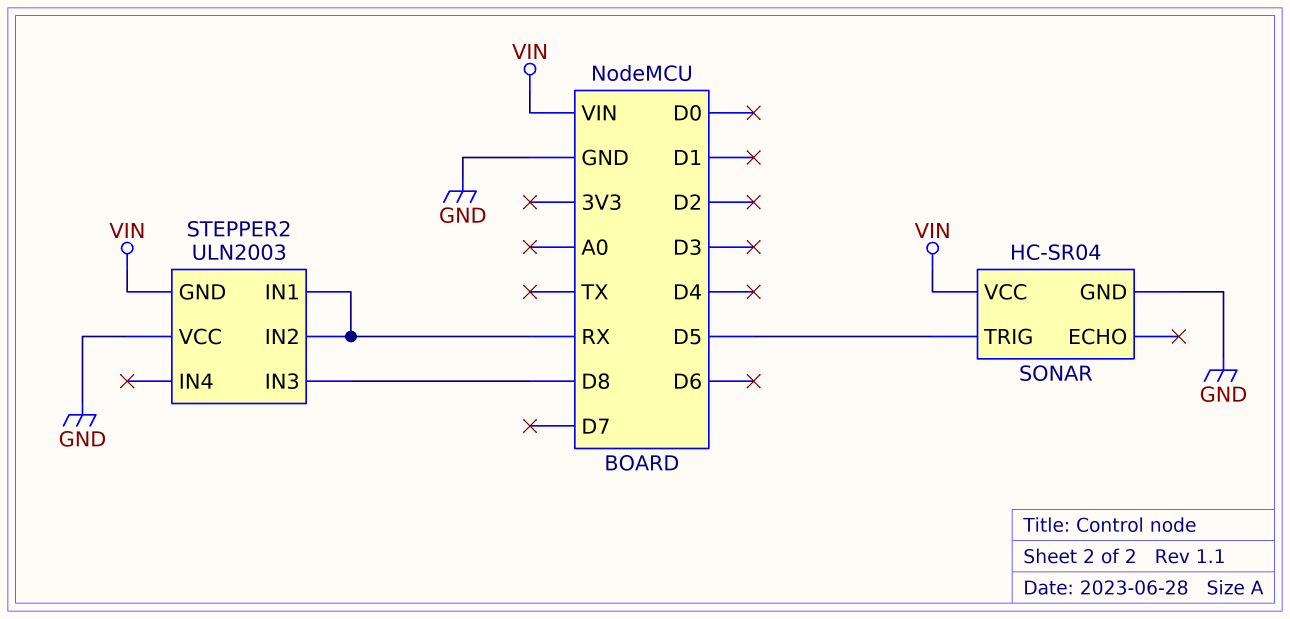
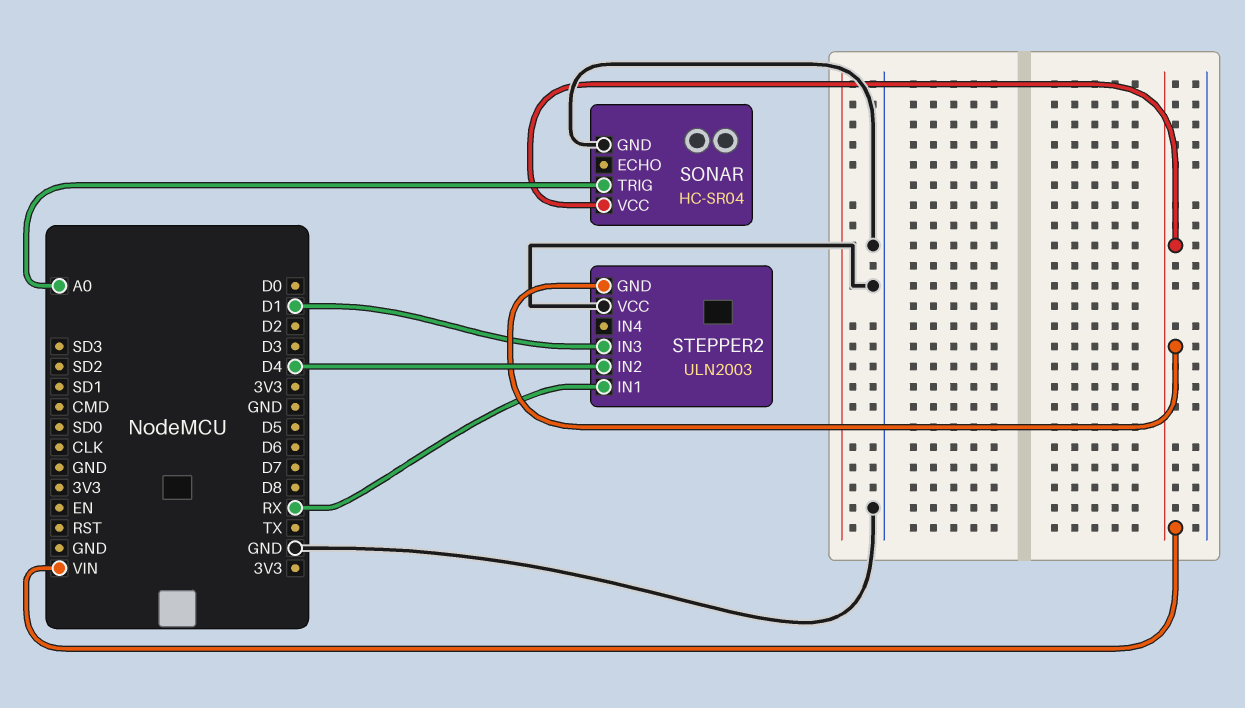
SONAR pin TRIG: D5 -> A0
STEPPER2 pin IN2: RX -> D4
STEPPER2 pin IN3: D8 -> D1

